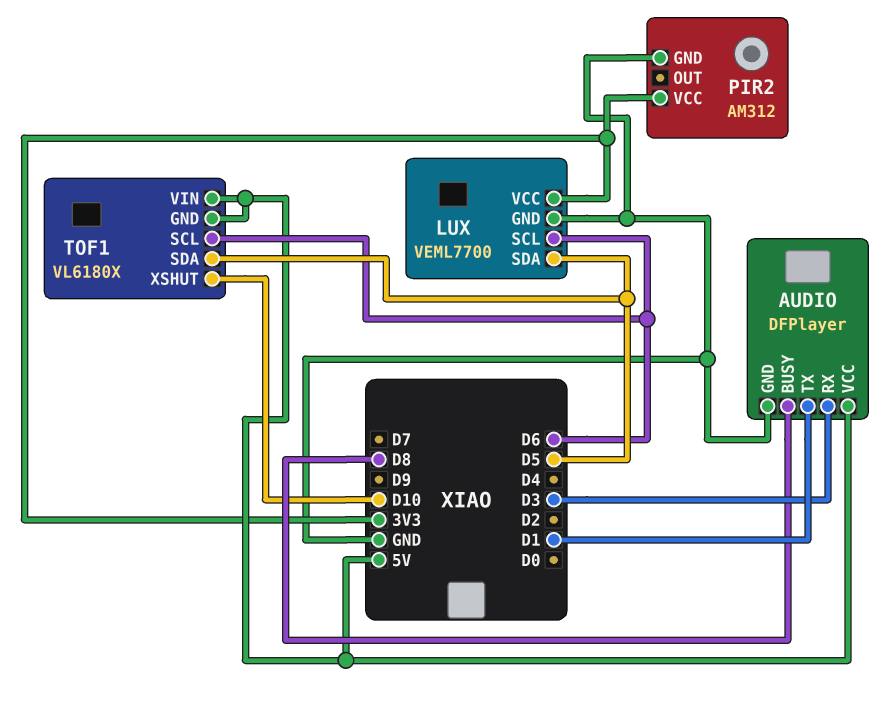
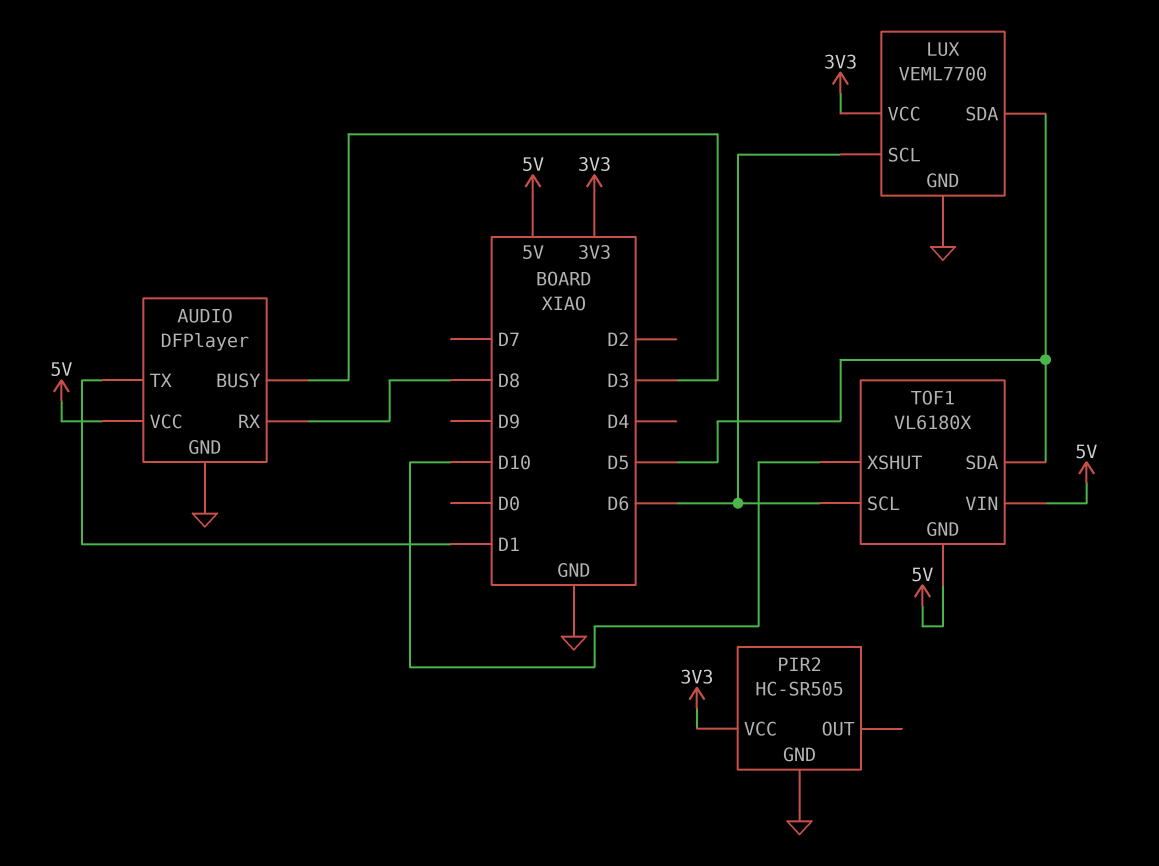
AUDIO pin BUSY: D8 -> D3
AUDIO pin RX: D3 -> D8
PIR2: AM312 -> HC-SR505

